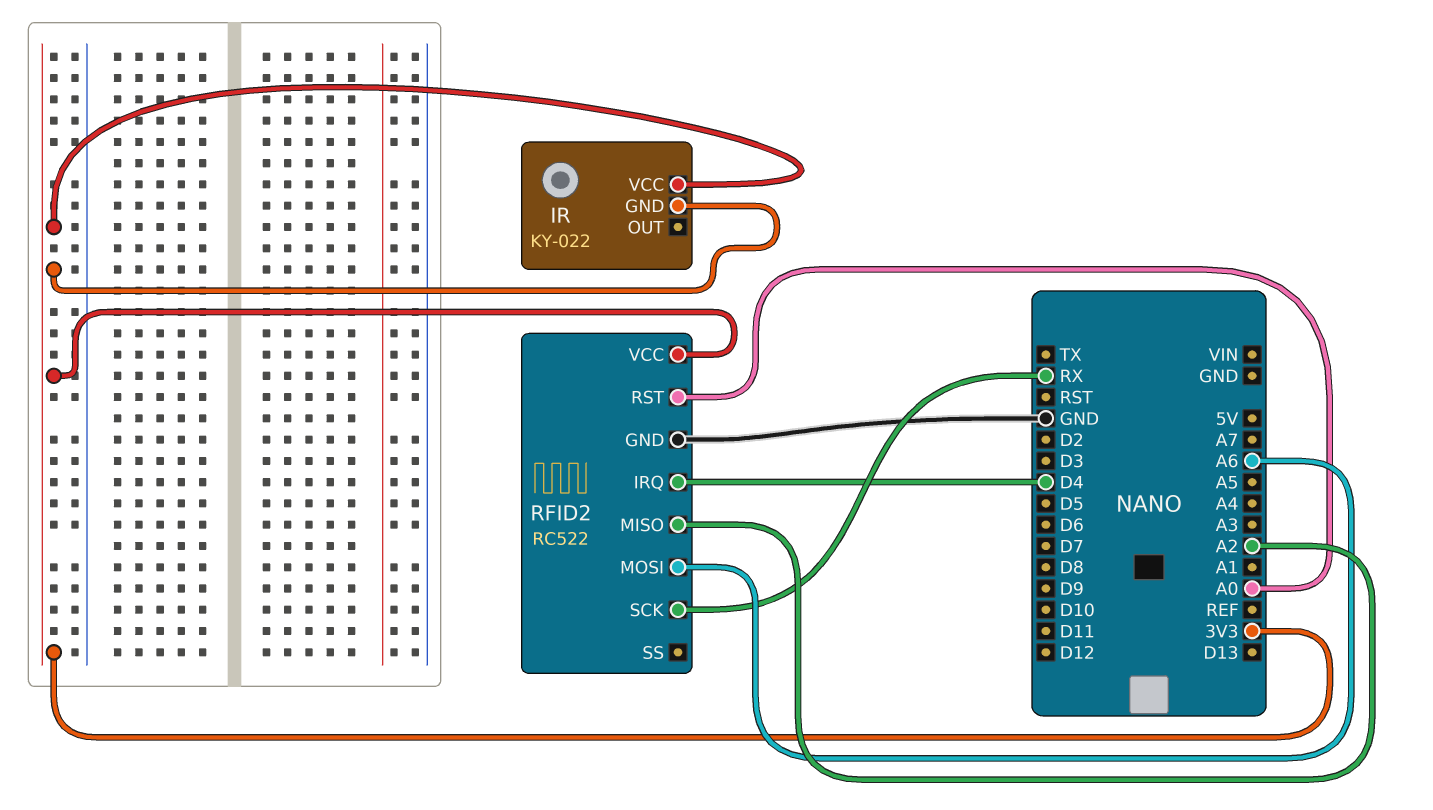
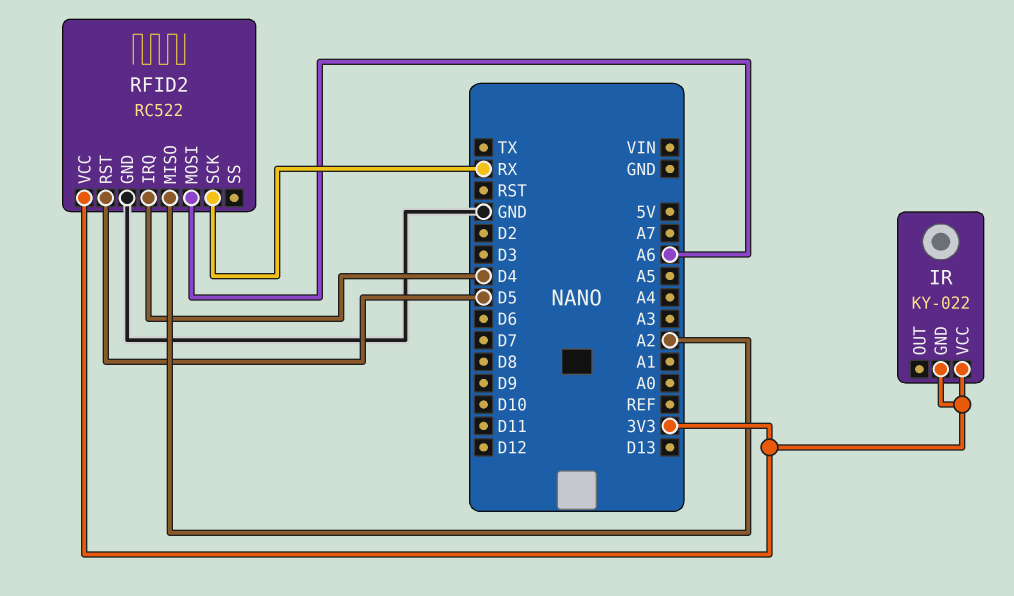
RFID2 pin RST: A0 -> D5

